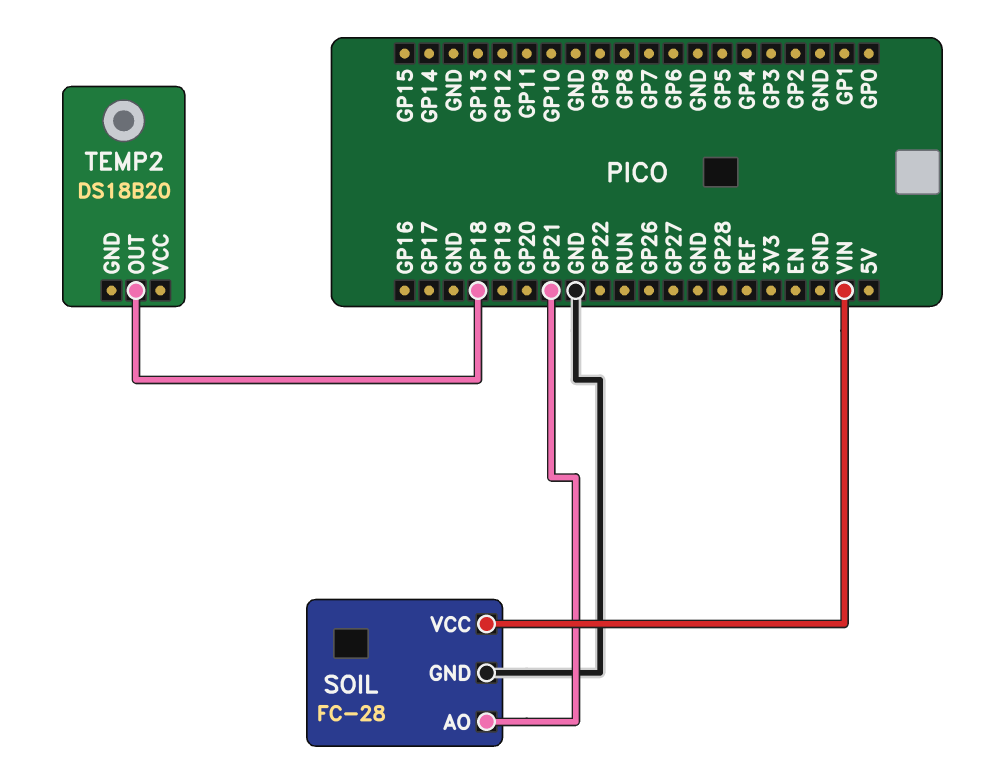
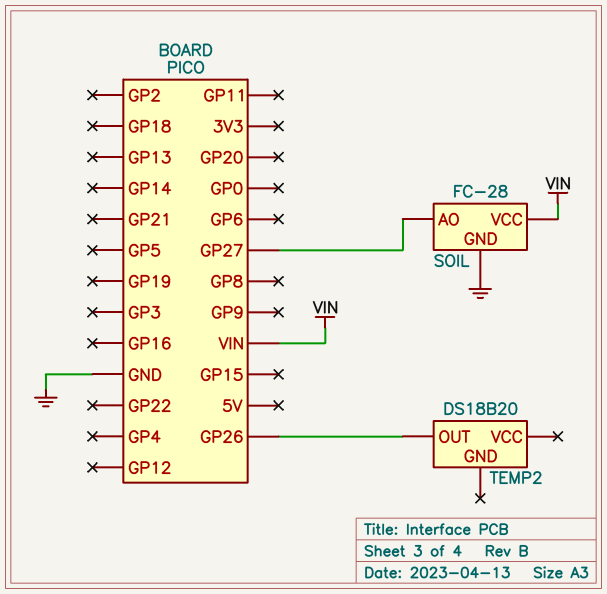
SOIL pin AO: GP21 -> GP27
TEMP2 pin OUT: GP18 -> GP26

